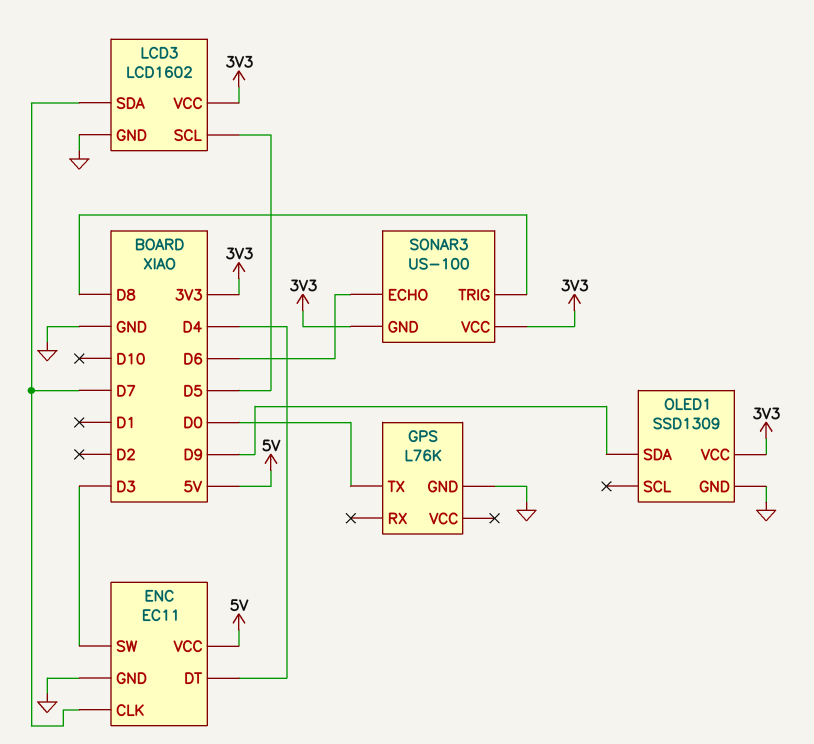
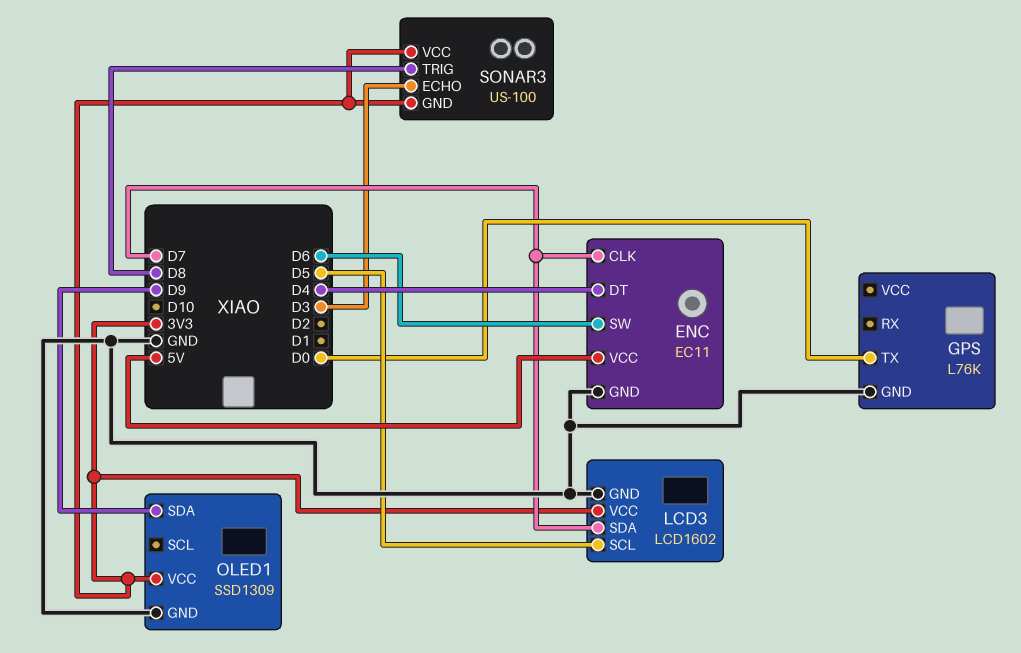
ENC pin SW: D3 -> D6
SONAR3 pin ECHO: D6 -> D3

